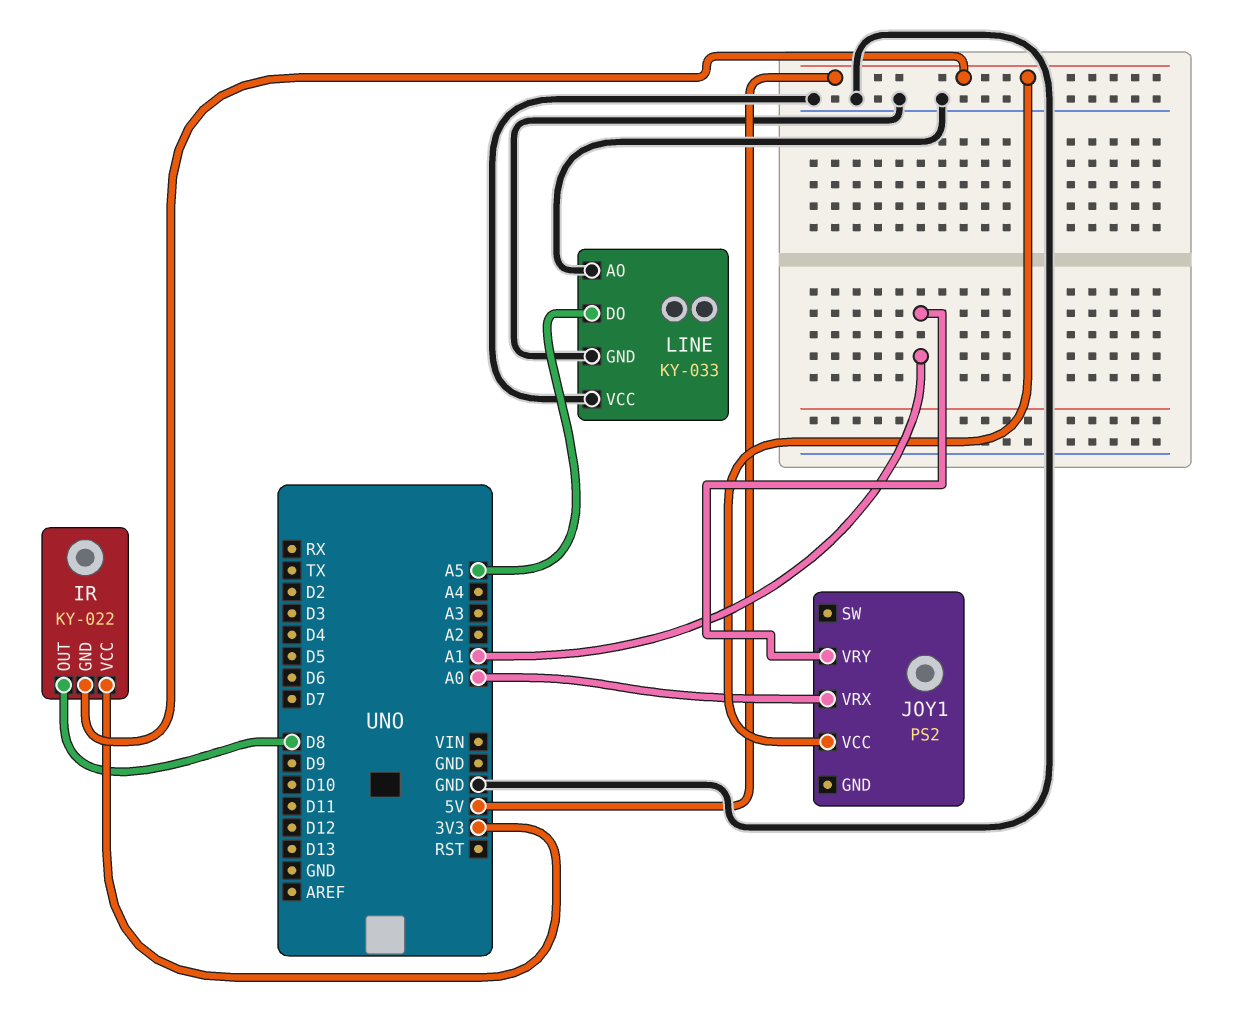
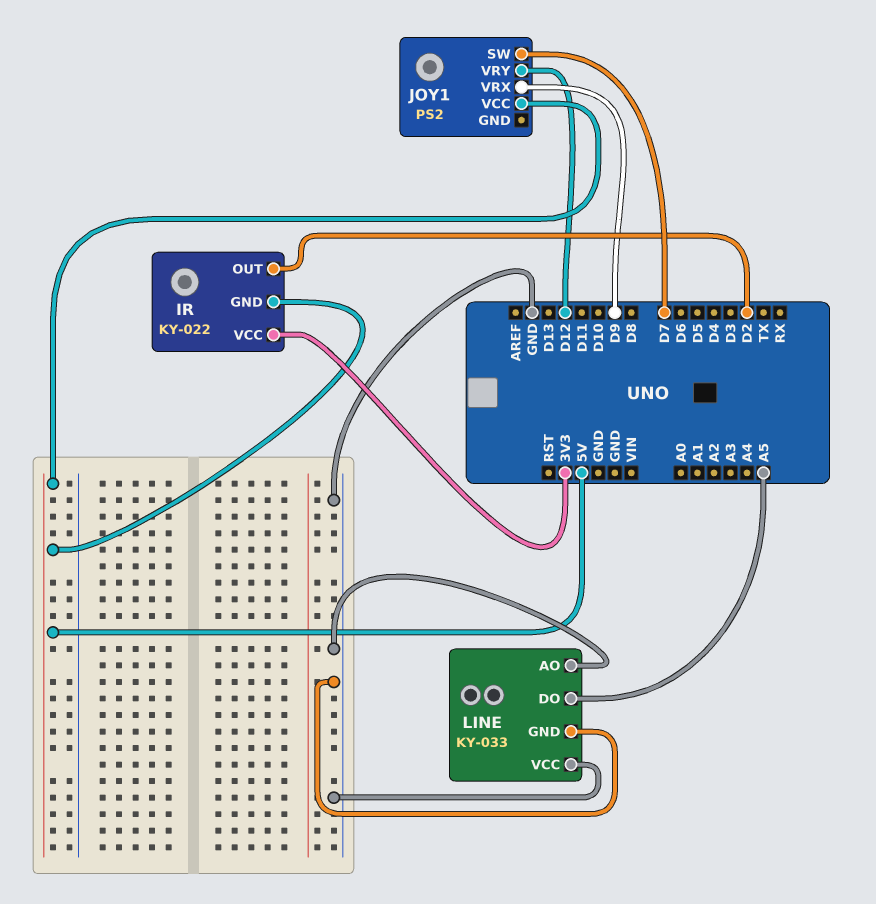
IR pin OUT: D8 -> D2
JOY1 pin SW: none -> D7
JOY1 pin VRX: A0 -> D9
JOY1 pin VRY: A1 -> D12

